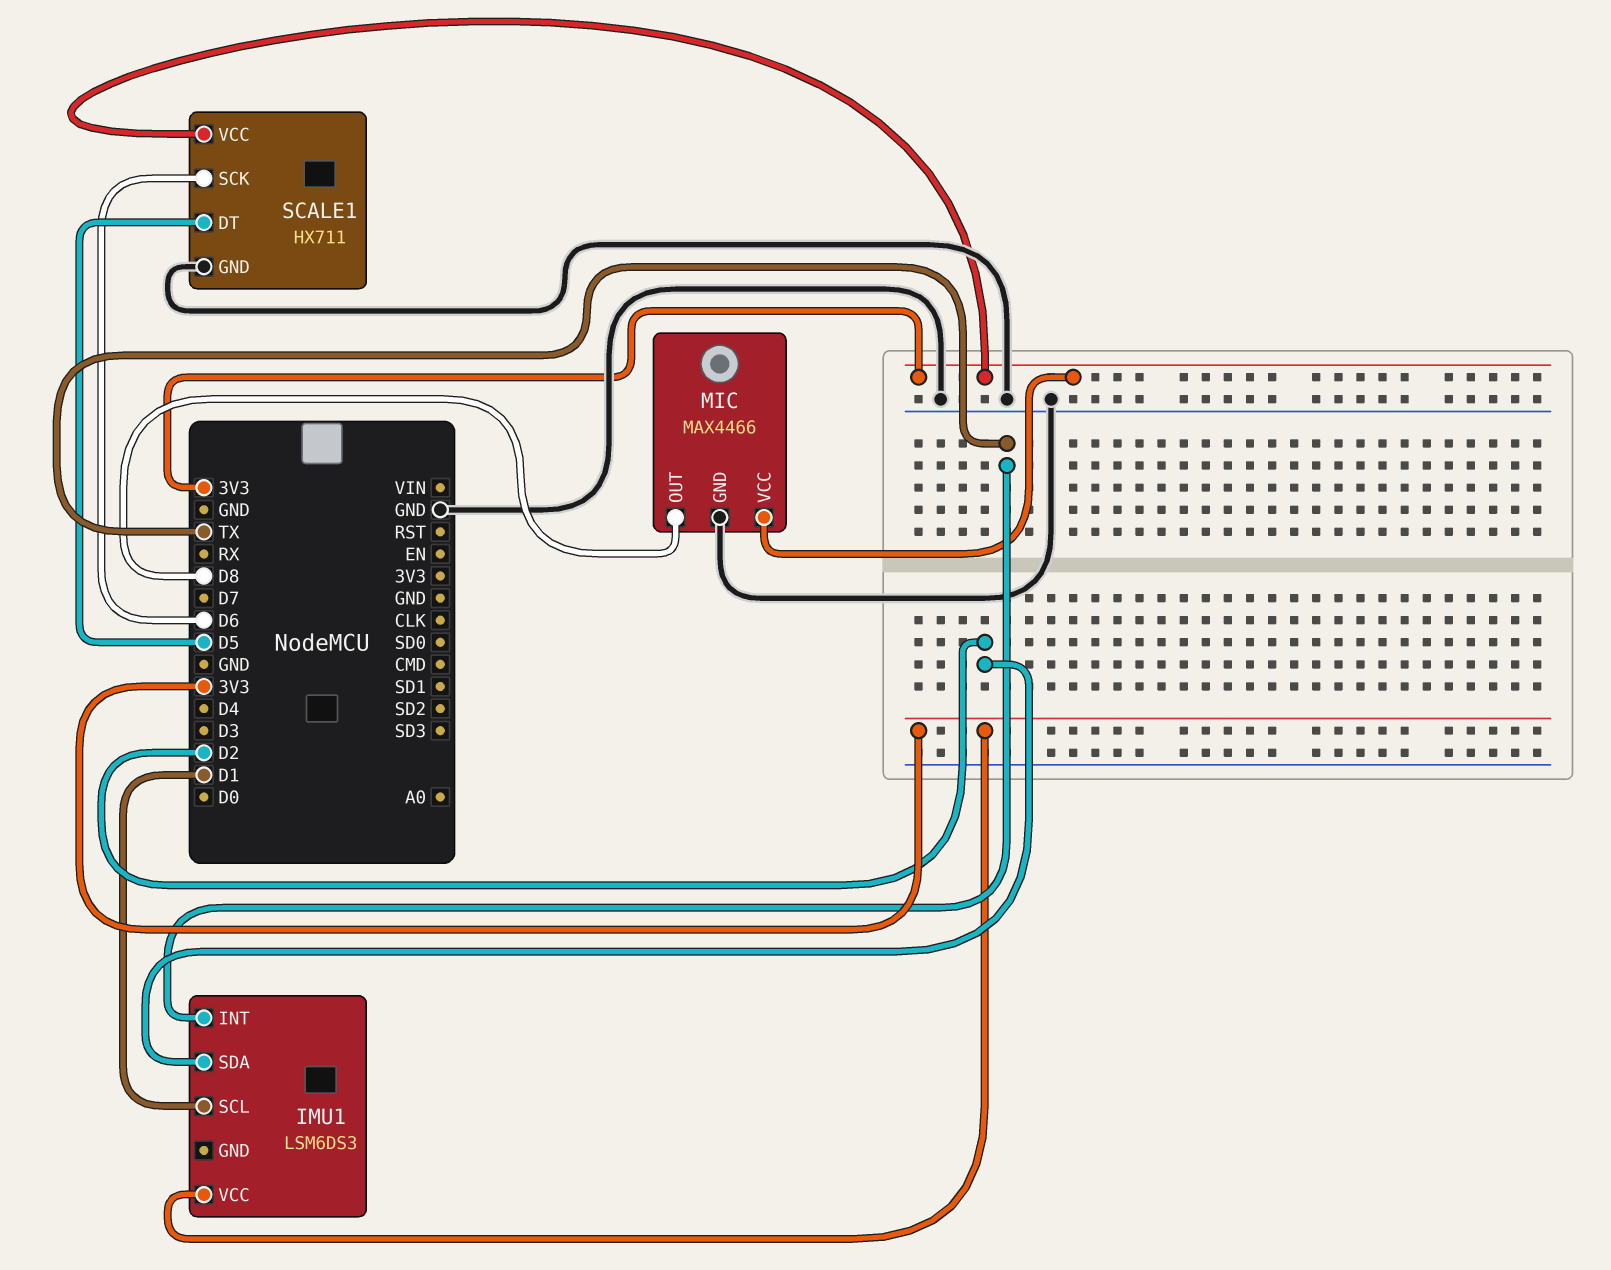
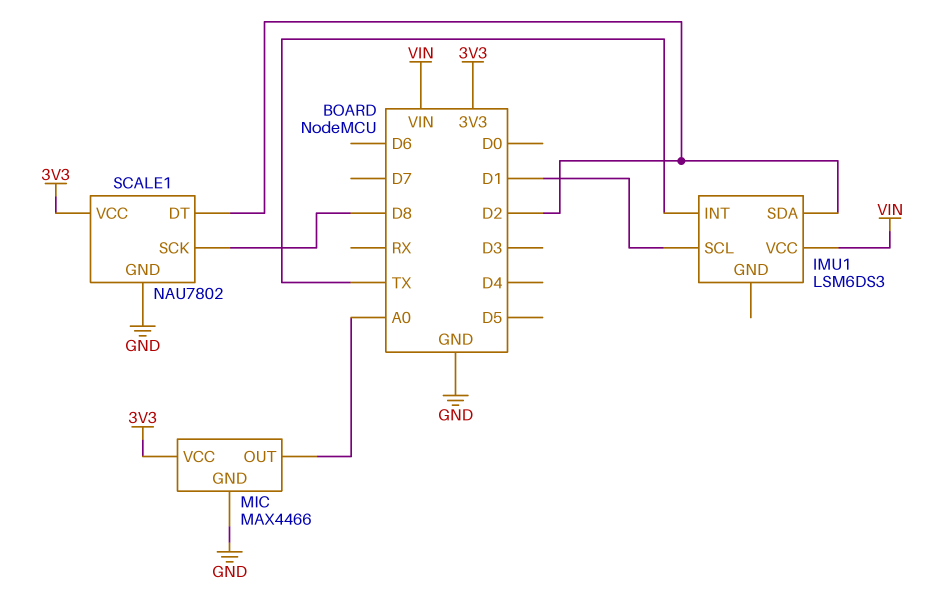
IMU1 pin VCC: 3V3 -> VIN
MIC pin OUT: D8 -> A0
SCALE1: HX711 -> NAU7802
SCALE1 pin DT: D5 -> D2
SCALE1 pin SCK: D6 -> D8

